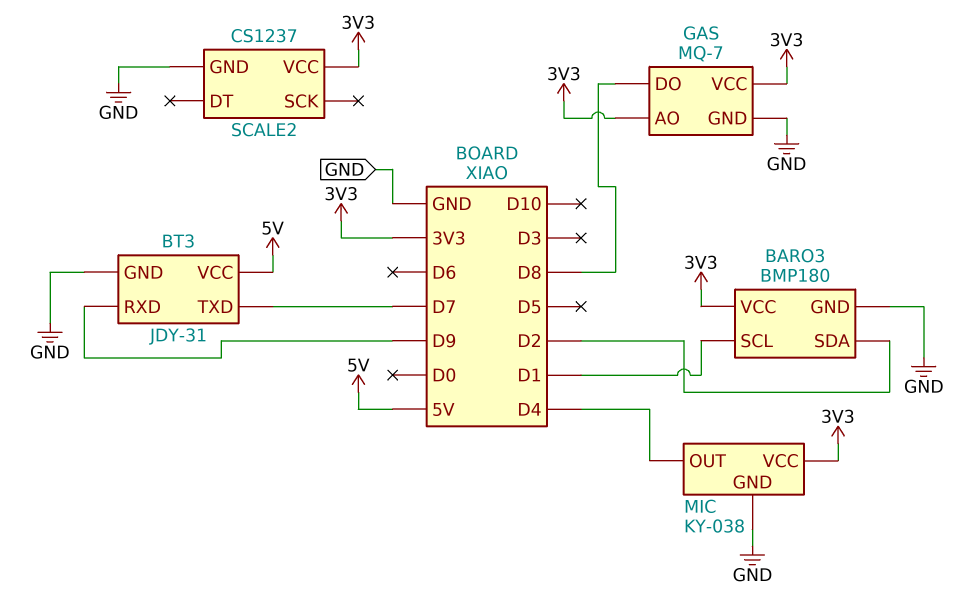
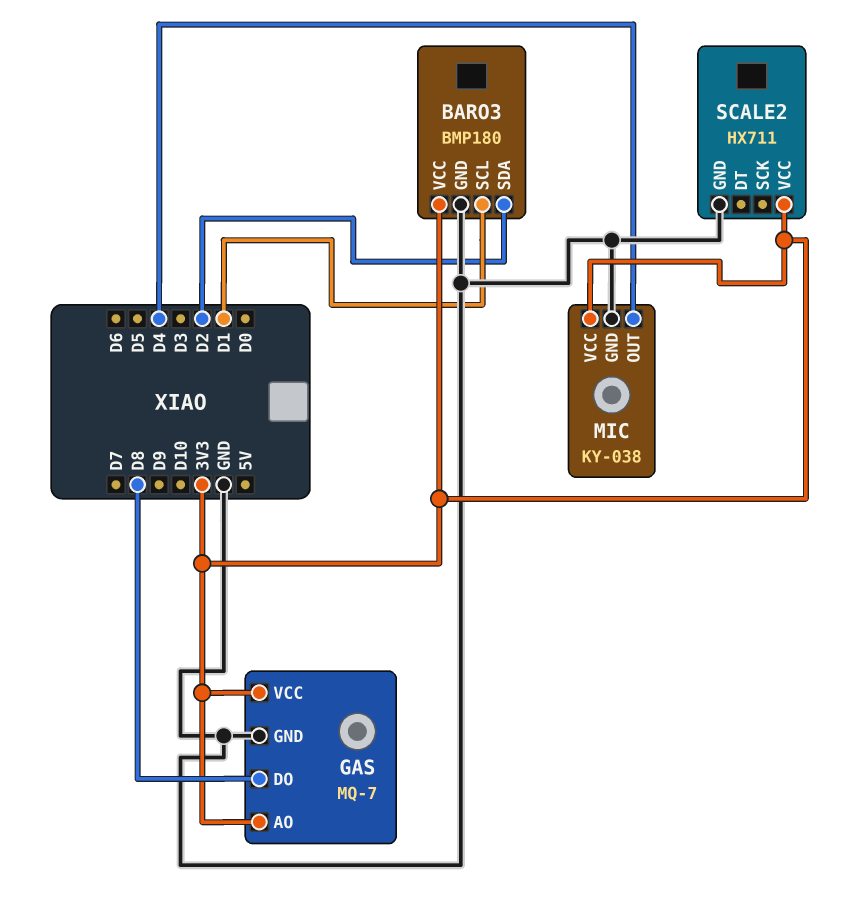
BT3: JDY-31 -> none
BT3 pin GND: GND -> none
BT3 pin RXD: D9 -> none
BT3 pin TXD: D7 -> none
BT3 pin VCC: 5V -> none
SCALE2: CS1237 -> HX711

